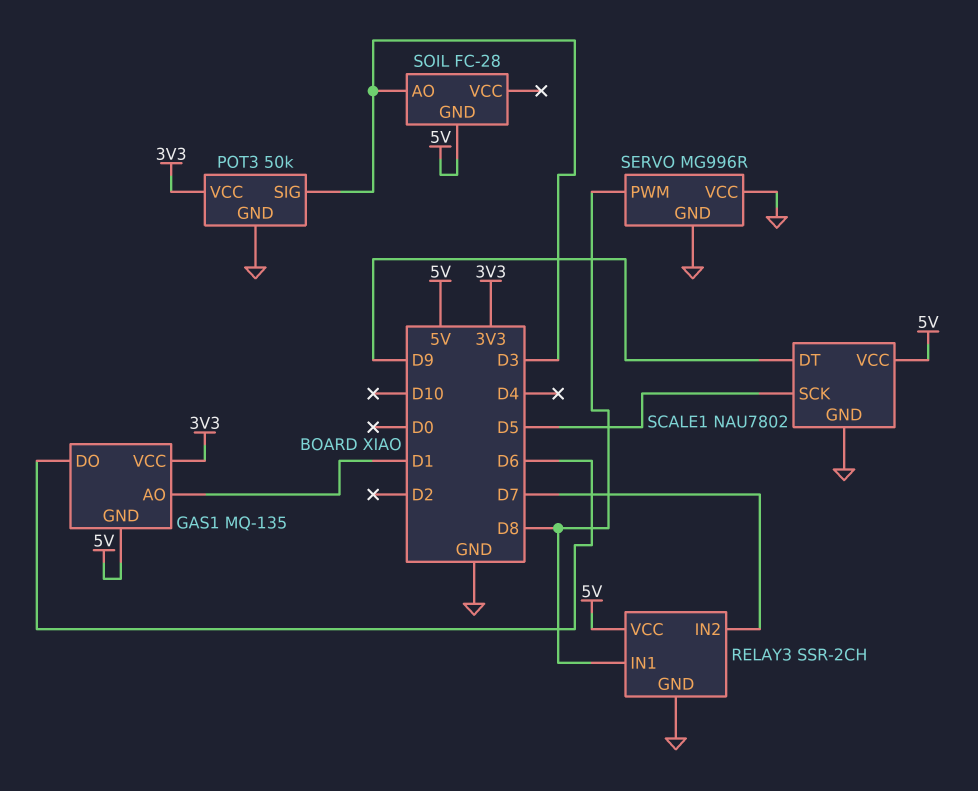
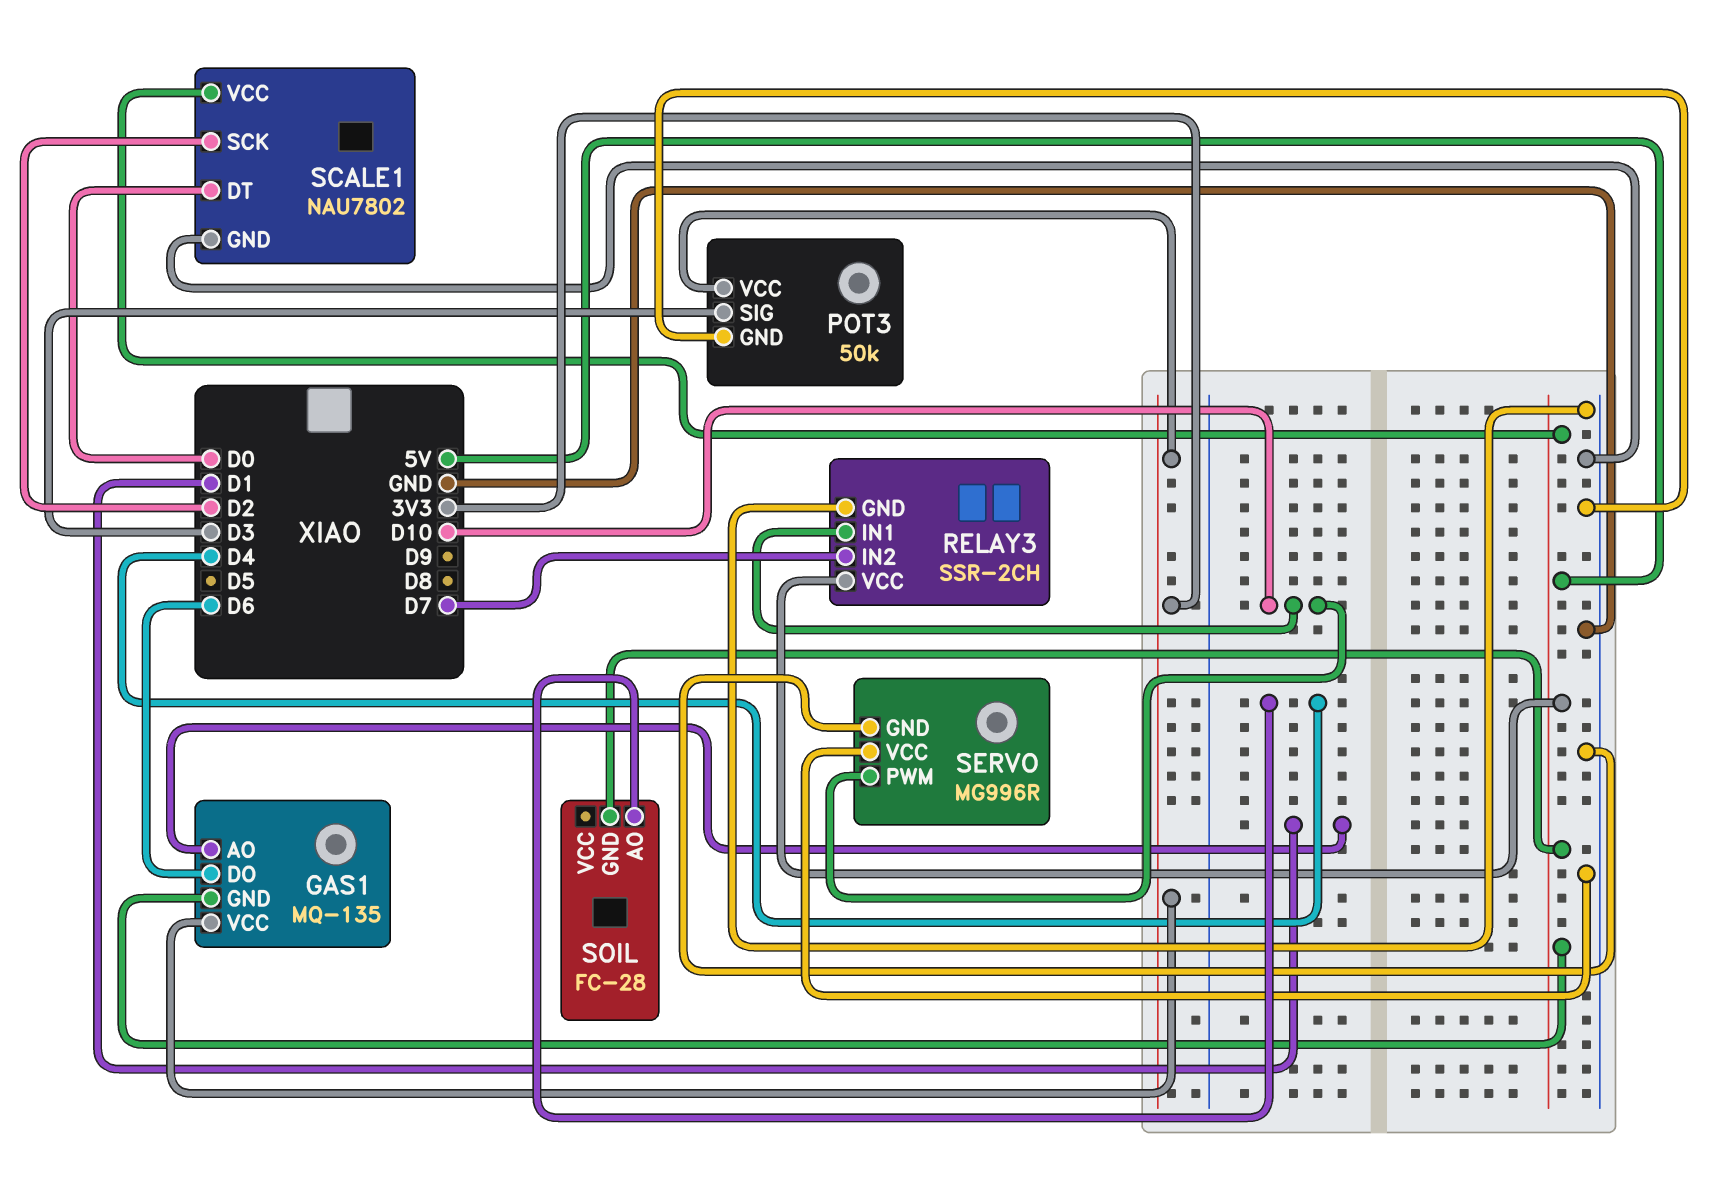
RELAY3 pin IN1: D8 -> D10
SCALE1 pin DT: D9 -> D0
SCALE1 pin SCK: D5 -> D2
SERVO pin PWM: D8 -> D10
SOIL pin AO: D3 -> D4

